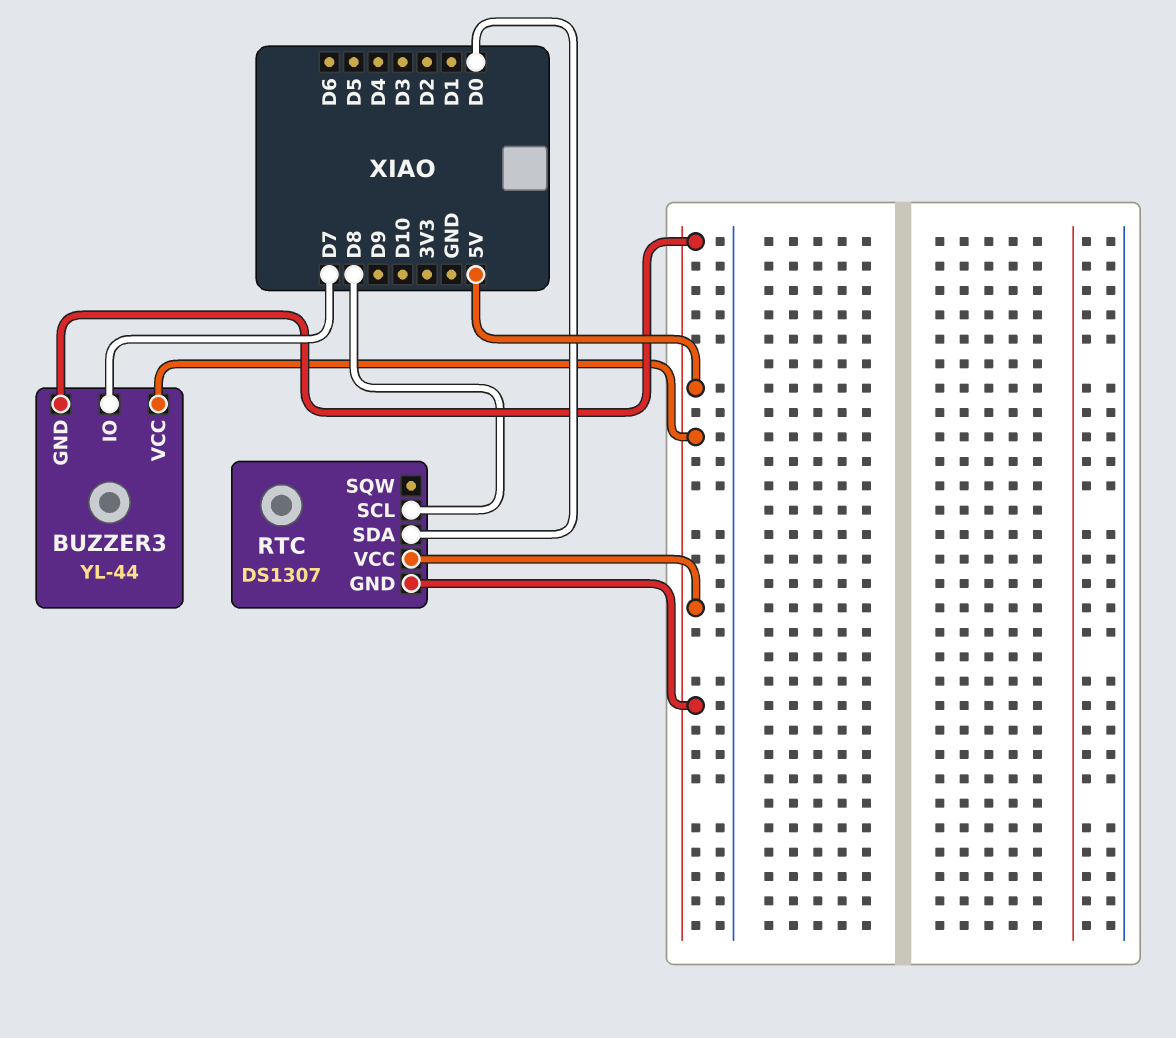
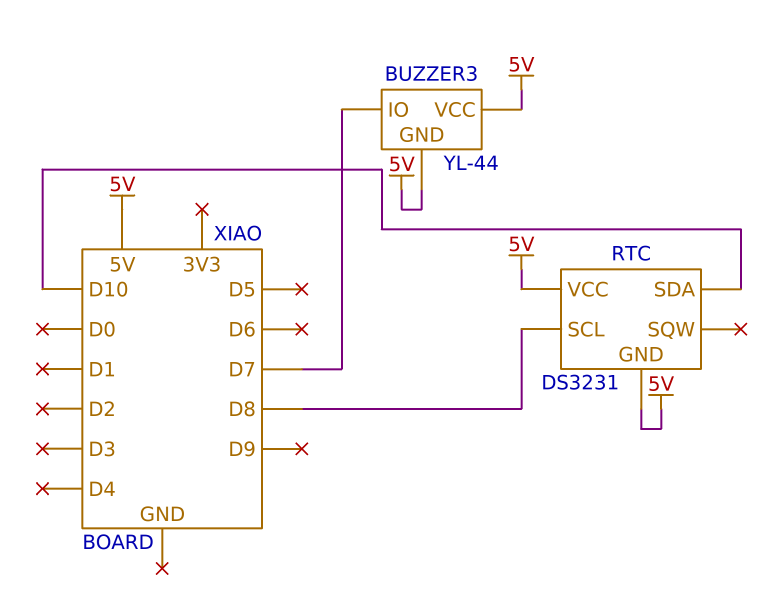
RTC: DS1307 -> DS3231
RTC pin SDA: D0 -> D10

